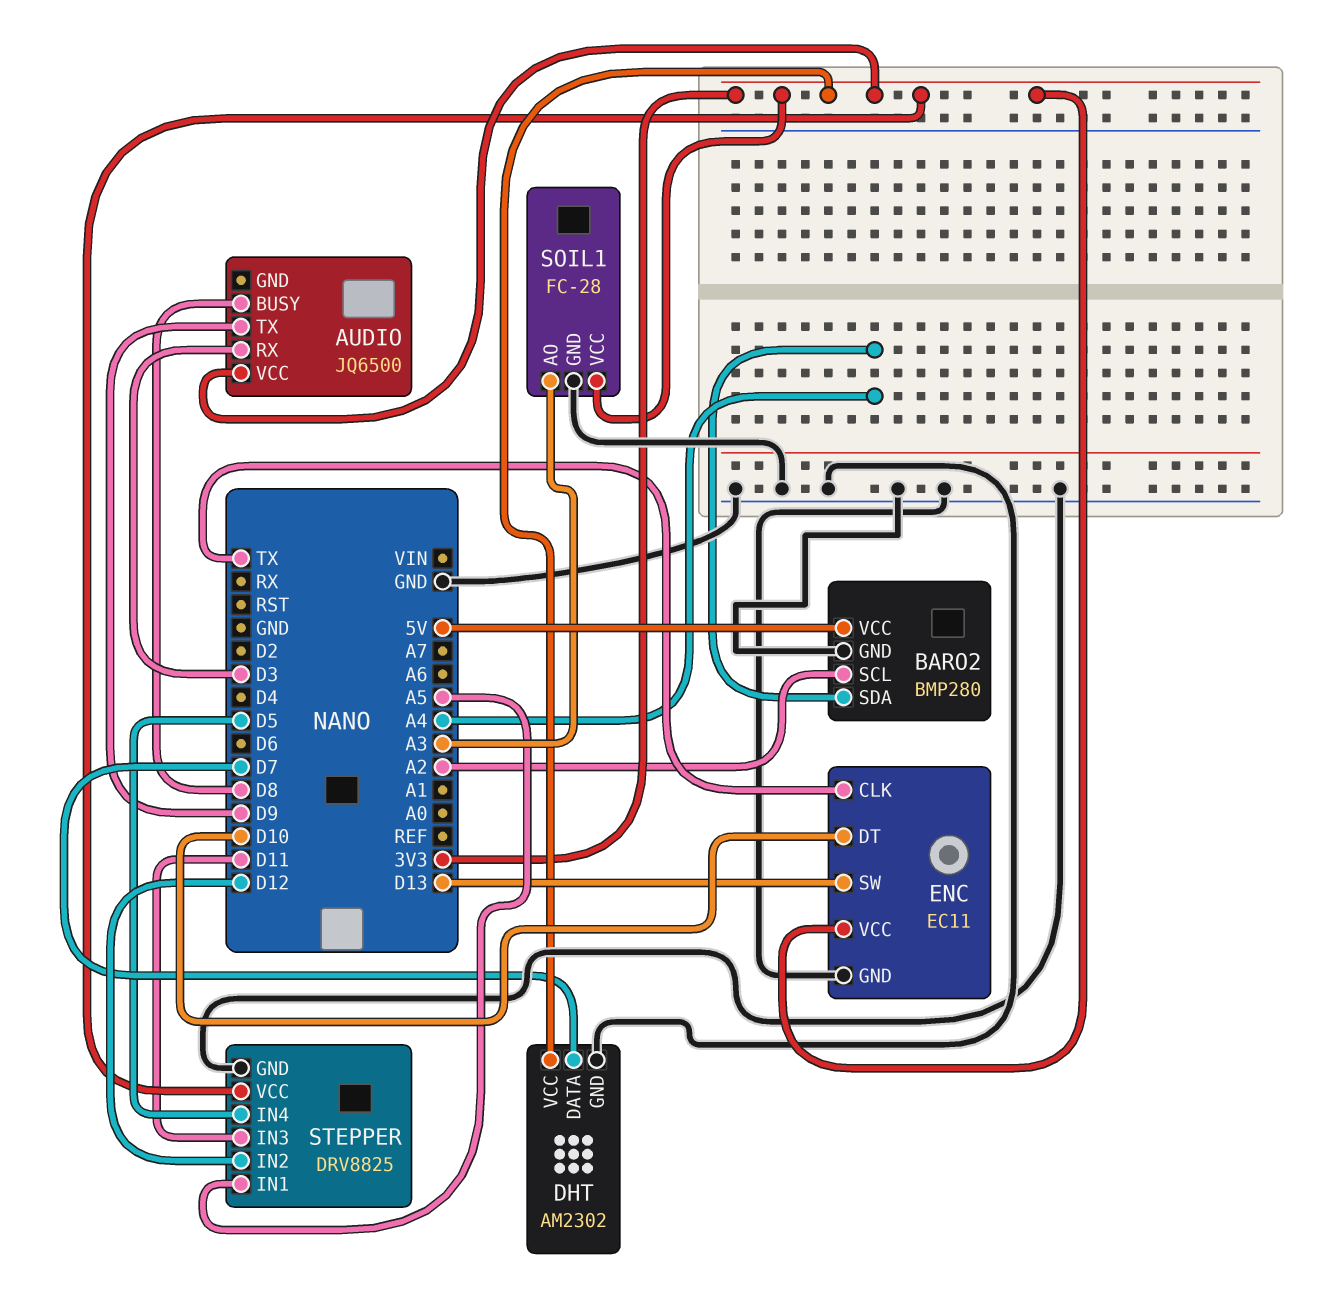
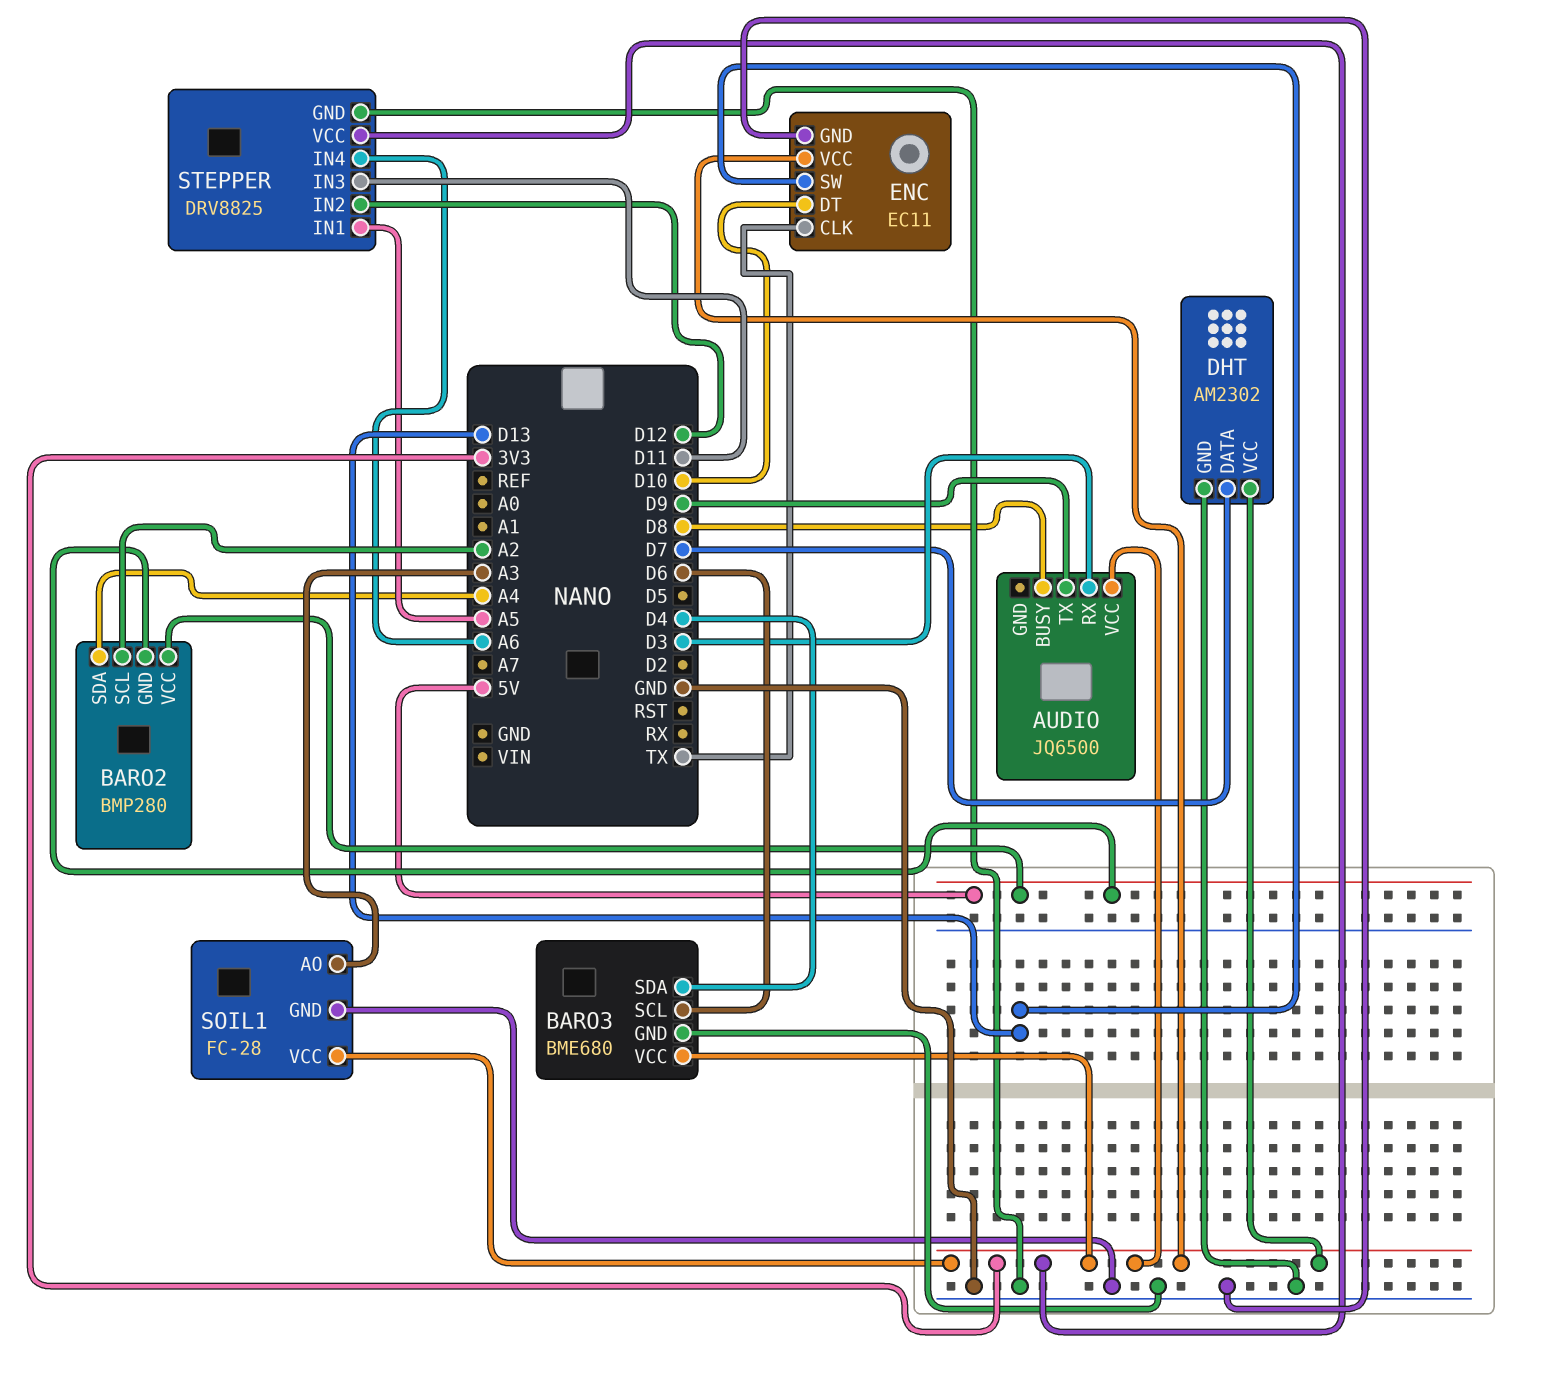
BARO2 pin GND: GND -> 5V
BARO3: none -> BME680
BARO3 pin GND: none -> GND
BARO3 pin SCL: none -> D6
BARO3 pin SDA: none -> D4
BARO3 pin VCC: none -> 3V3
STEPPER pin IN4: D5 -> A6

